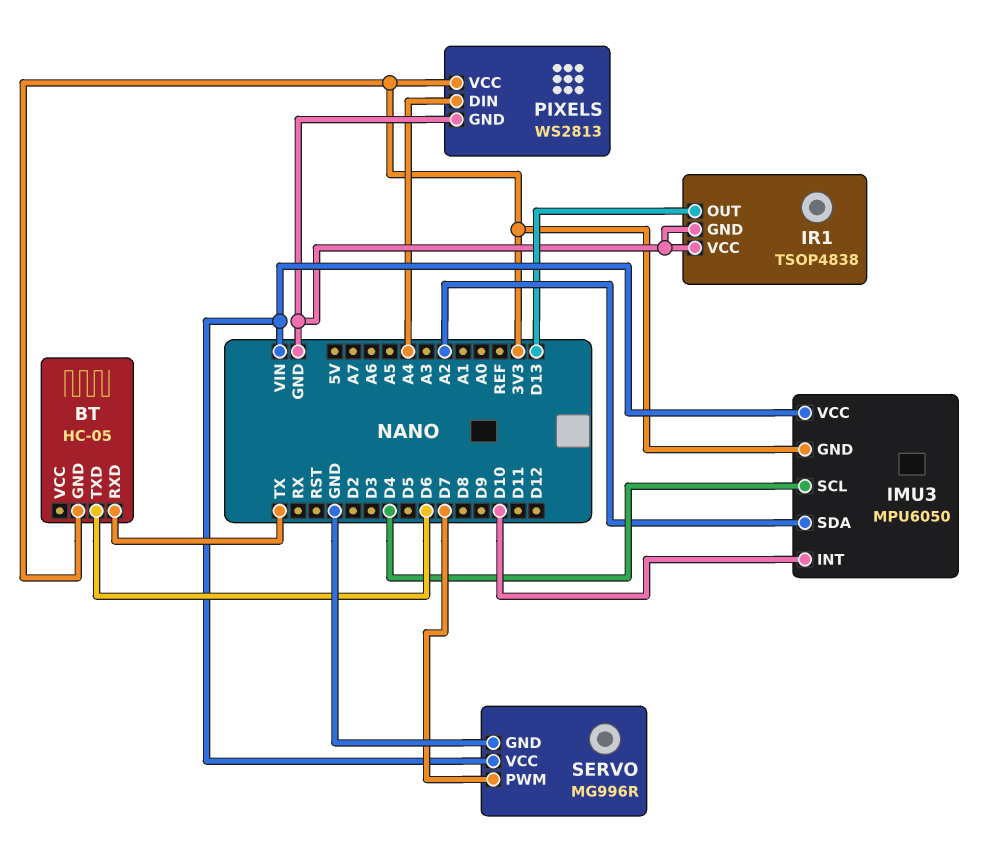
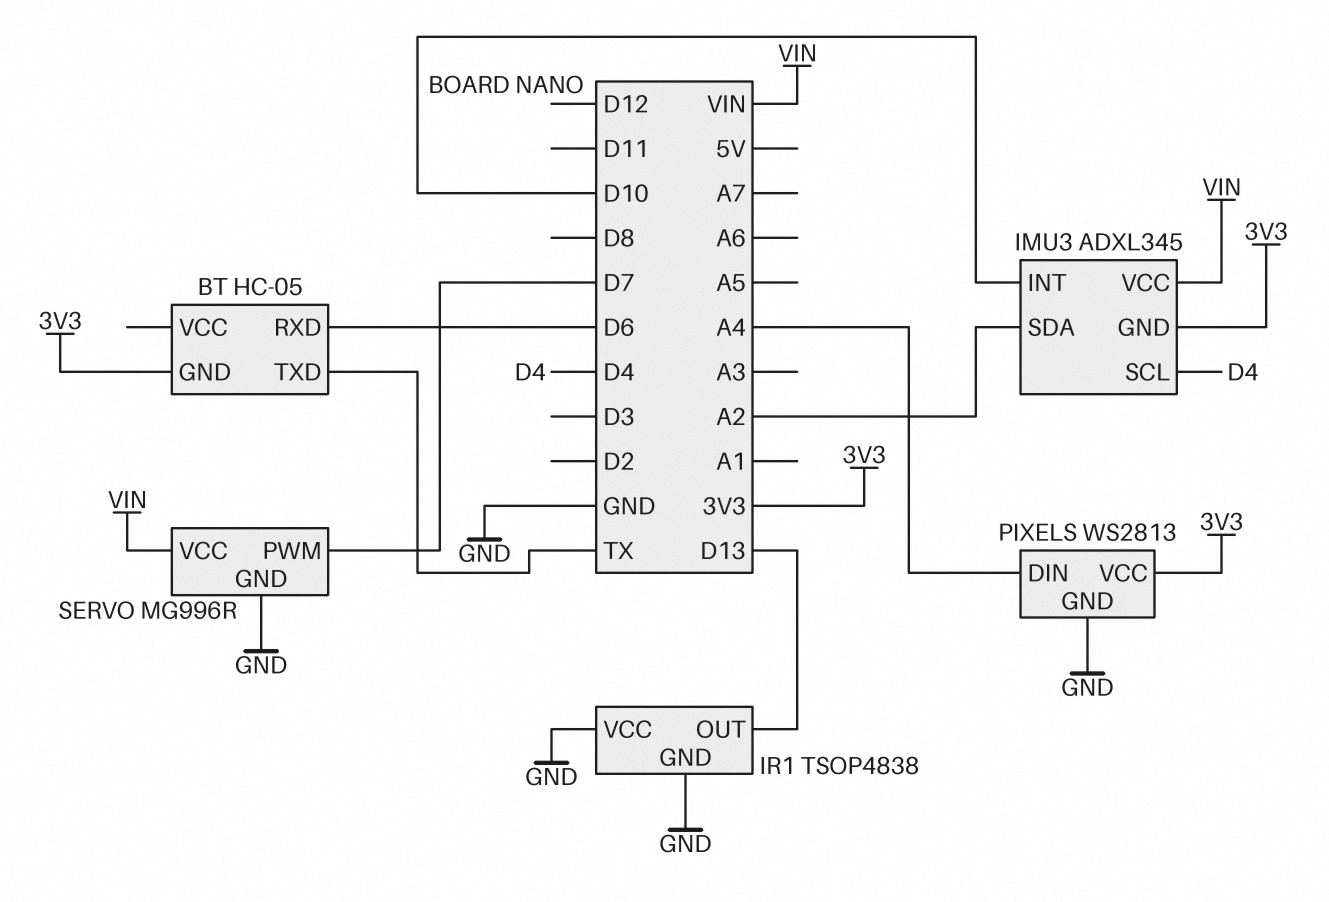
BT pin RXD: TX -> D6
BT pin TXD: D6 -> TX
IMU3: MPU6050 -> ADXL345

